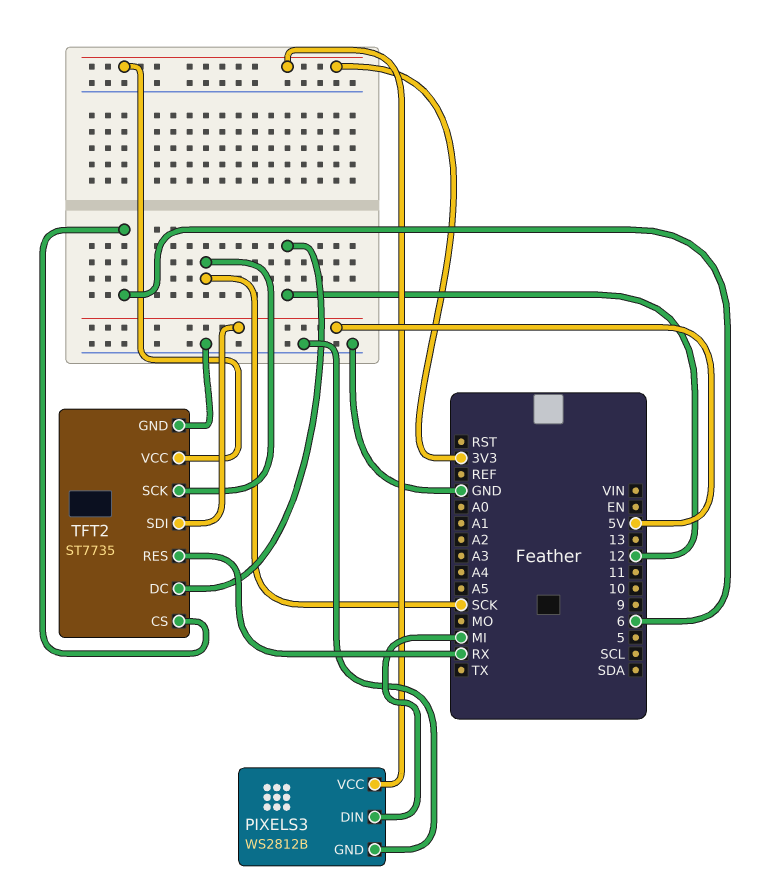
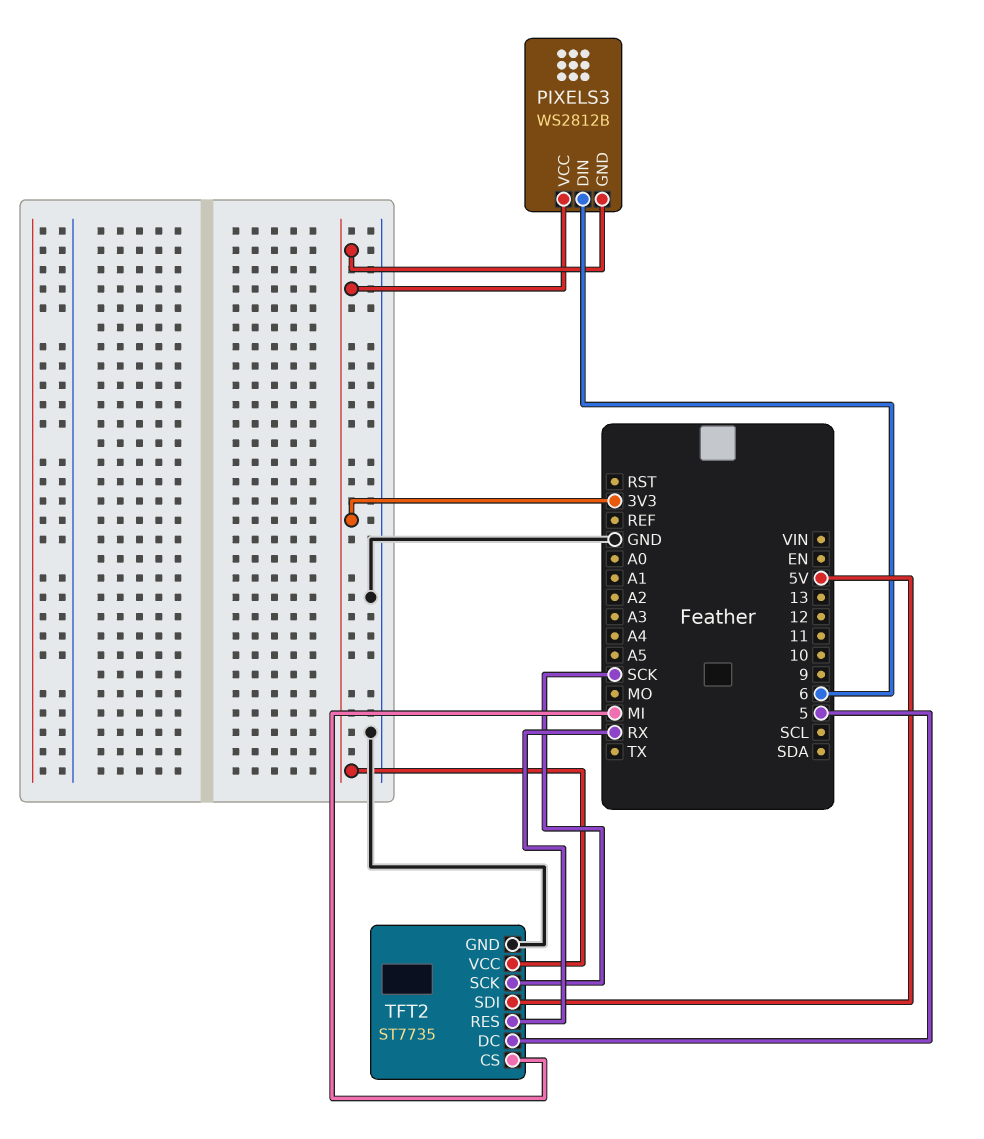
PIXELS3 pin DIN: MI -> 6
PIXELS3 pin GND: GND -> 3V3
TFT2 pin CS: 6 -> MI
TFT2 pin DC: 12 -> 5

